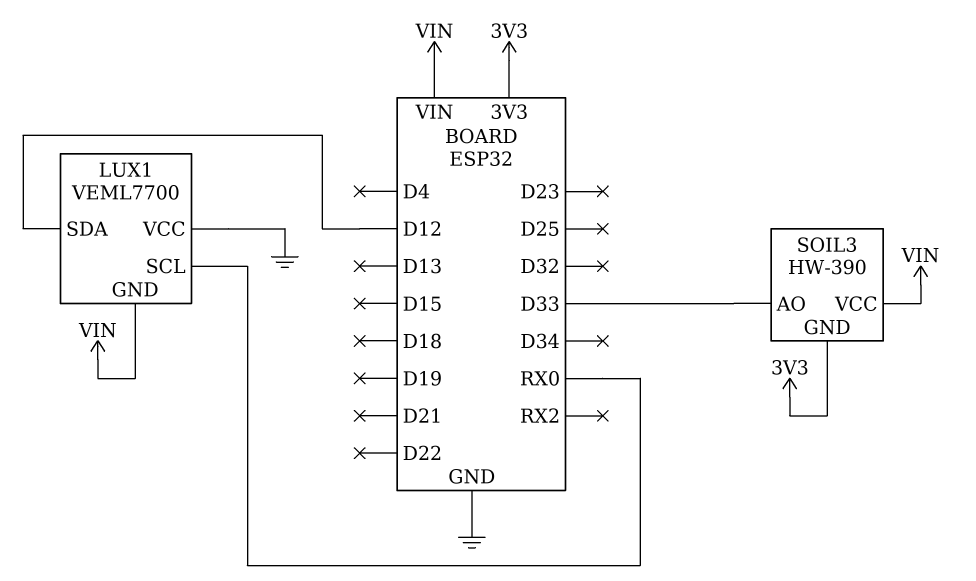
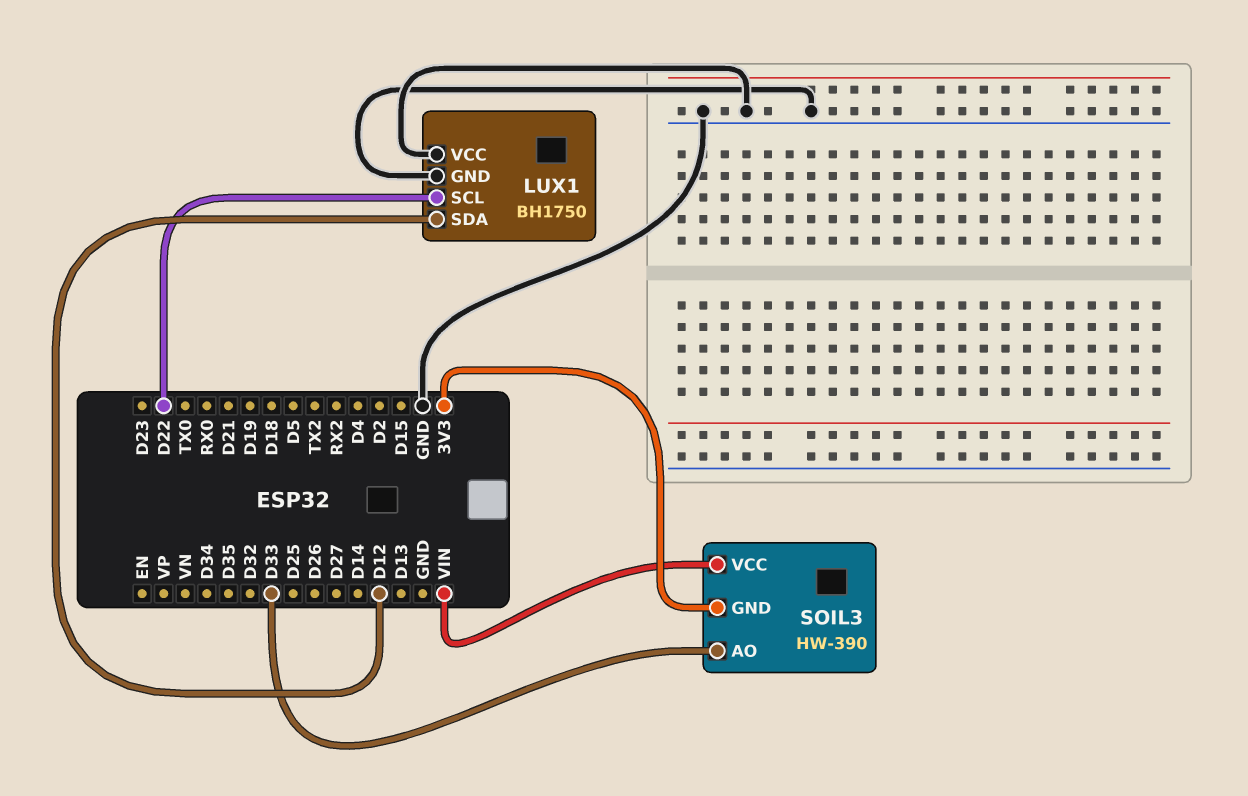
LUX1: VEML7700 -> BH1750
LUX1 pin GND: VIN -> GND
LUX1 pin SCL: RX0 -> D22

